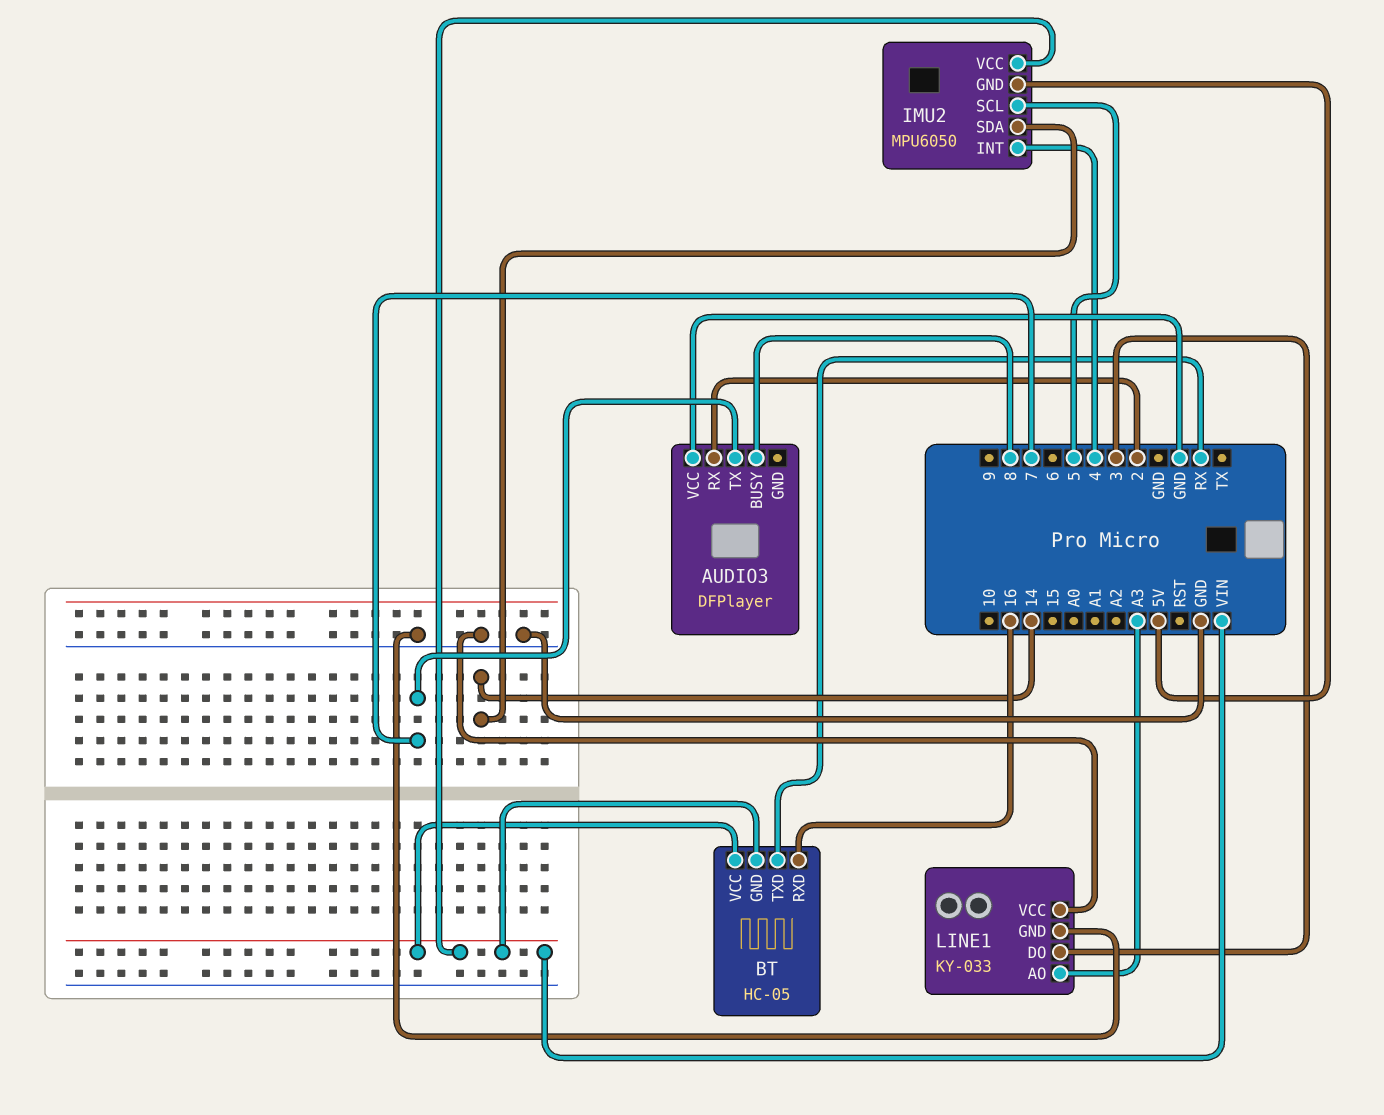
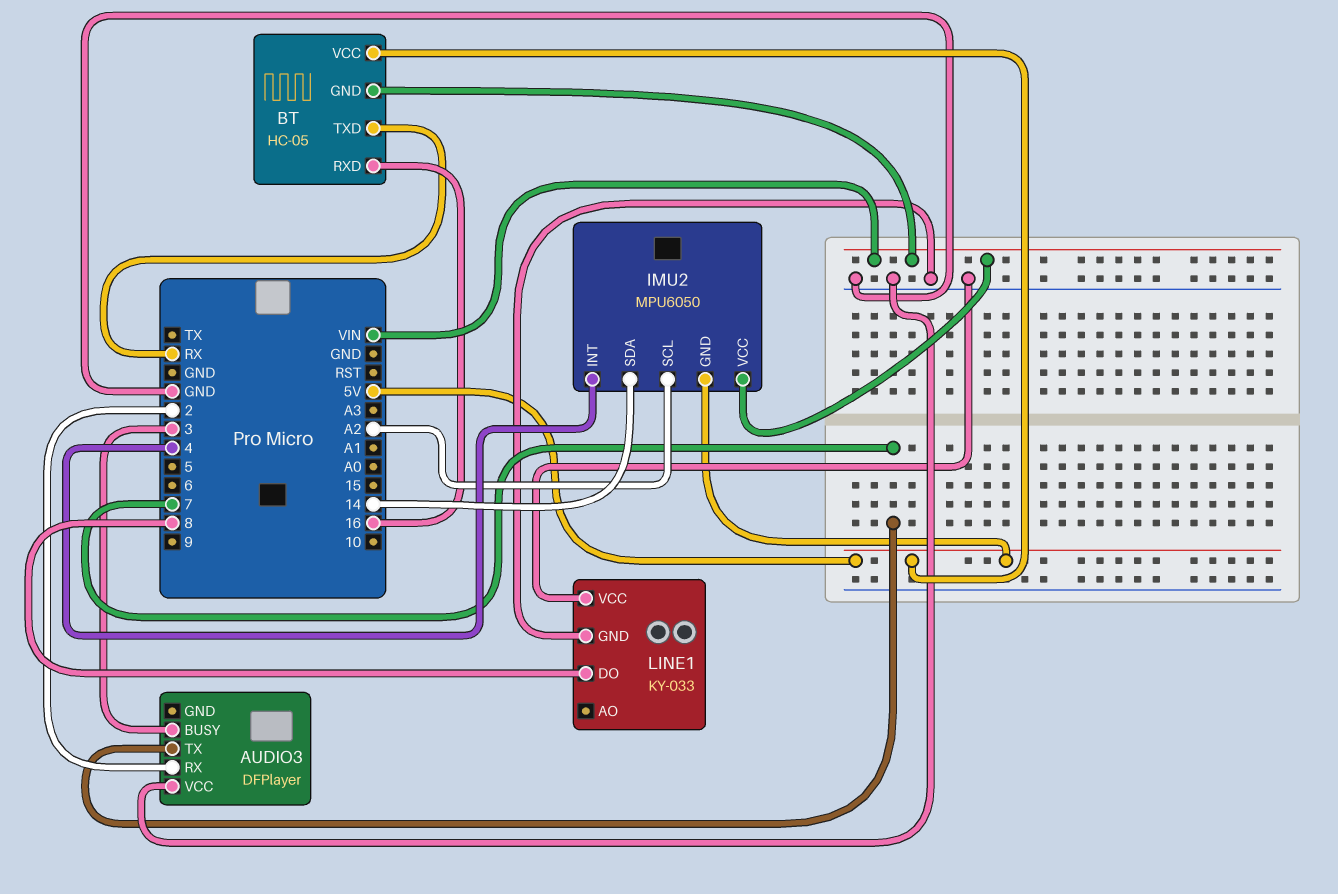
AUDIO3 pin BUSY: 8 -> 3
BT pin VCC: VIN -> 5V
IMU2 pin SCL: 5 -> A2
LINE1 pin AO: A3 -> none
LINE1 pin DO: 3 -> 8

